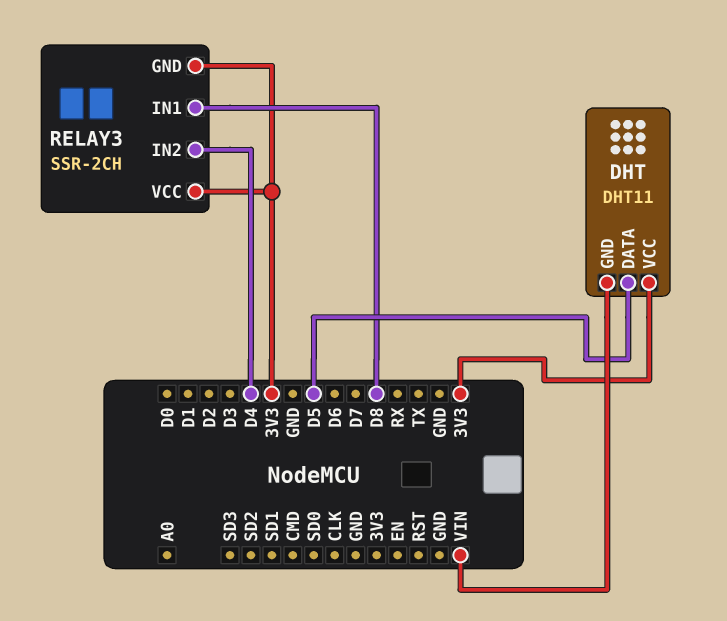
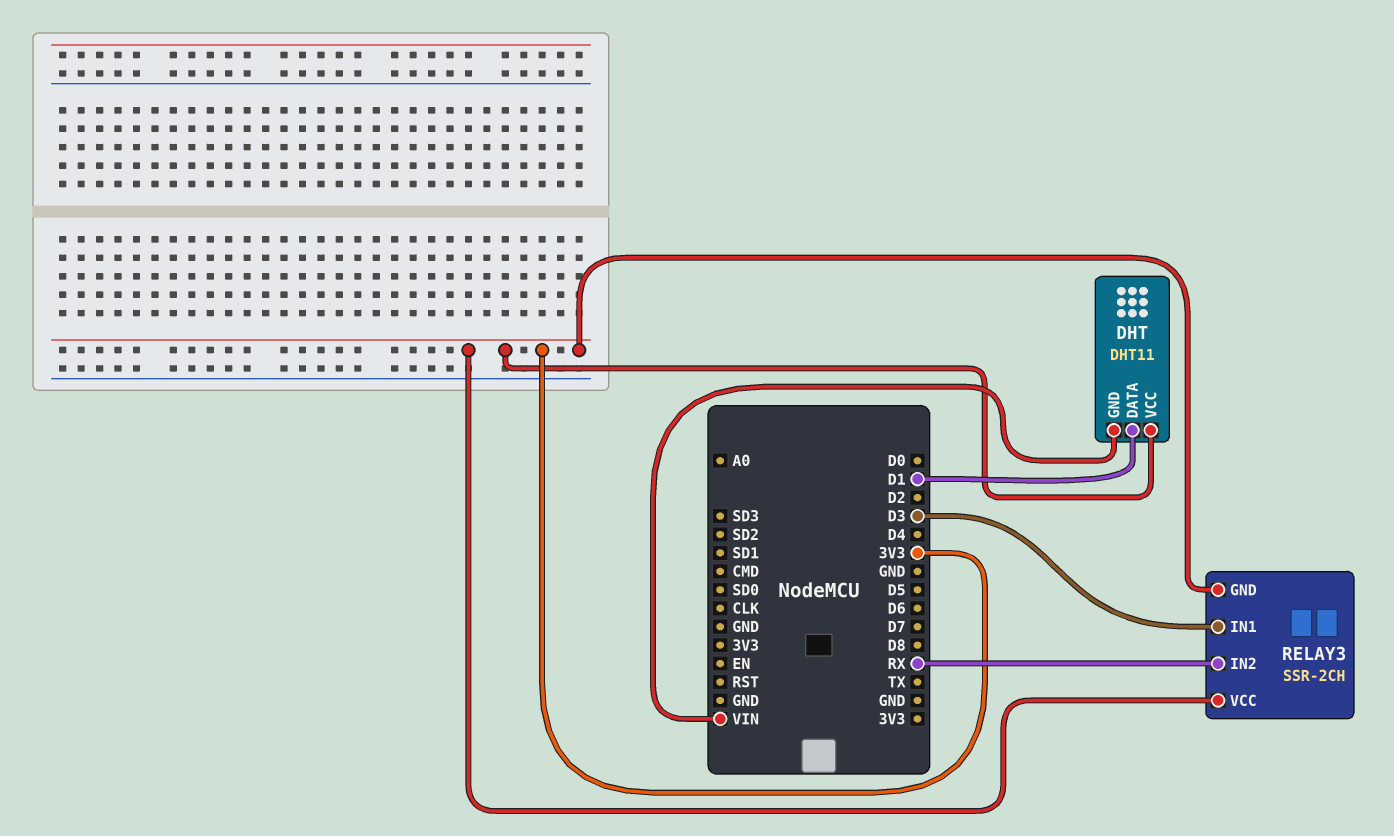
DHT pin DATA: D5 -> D1
RELAY3 pin IN1: D8 -> D3
RELAY3 pin IN2: D4 -> RX

